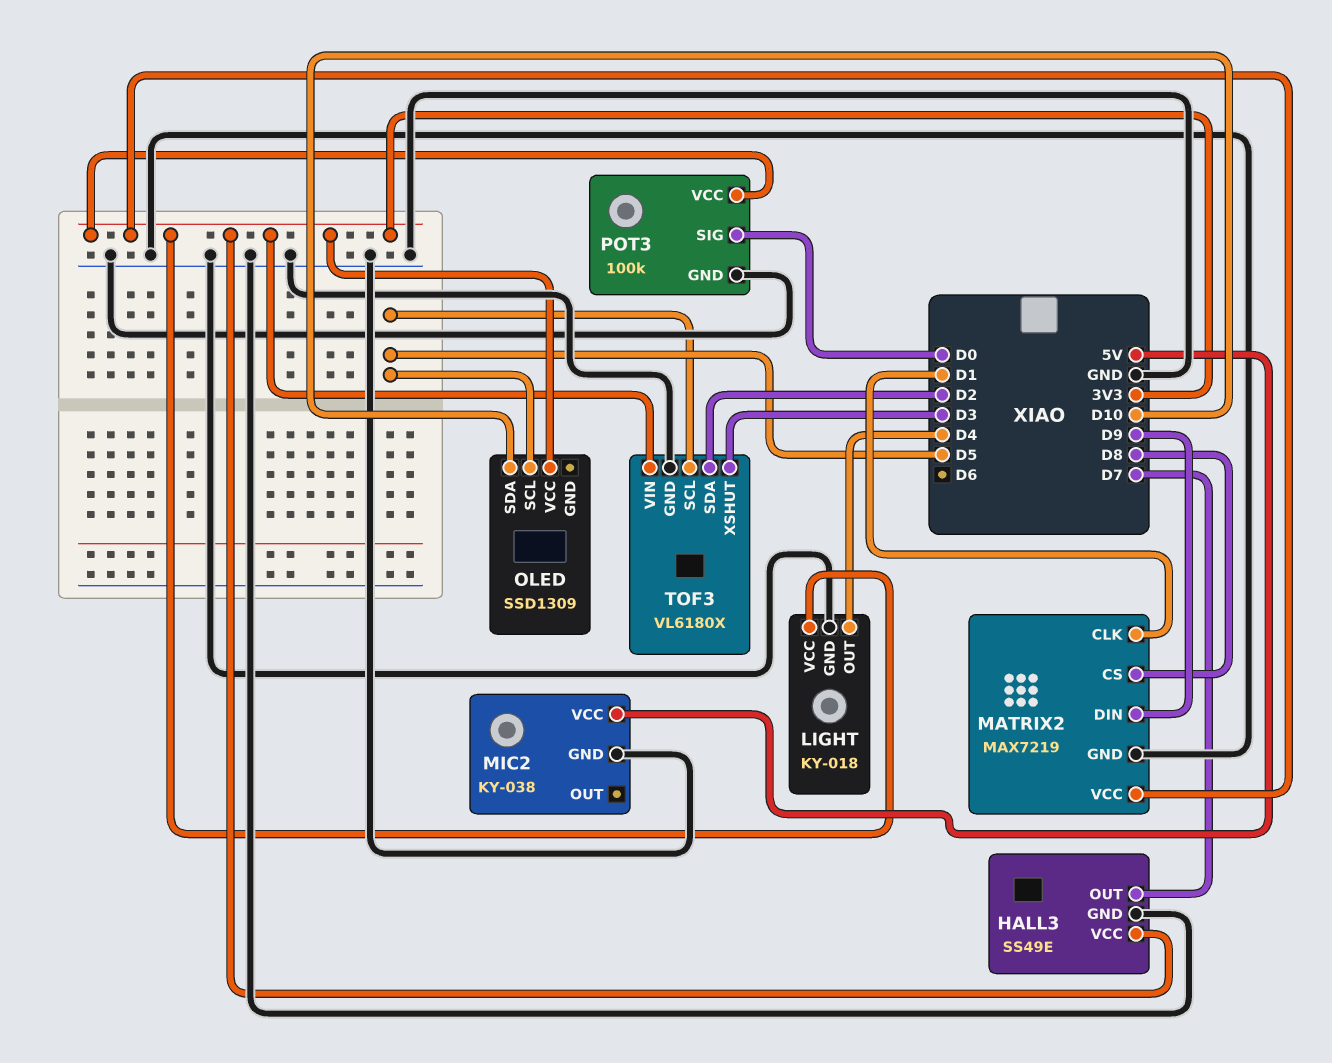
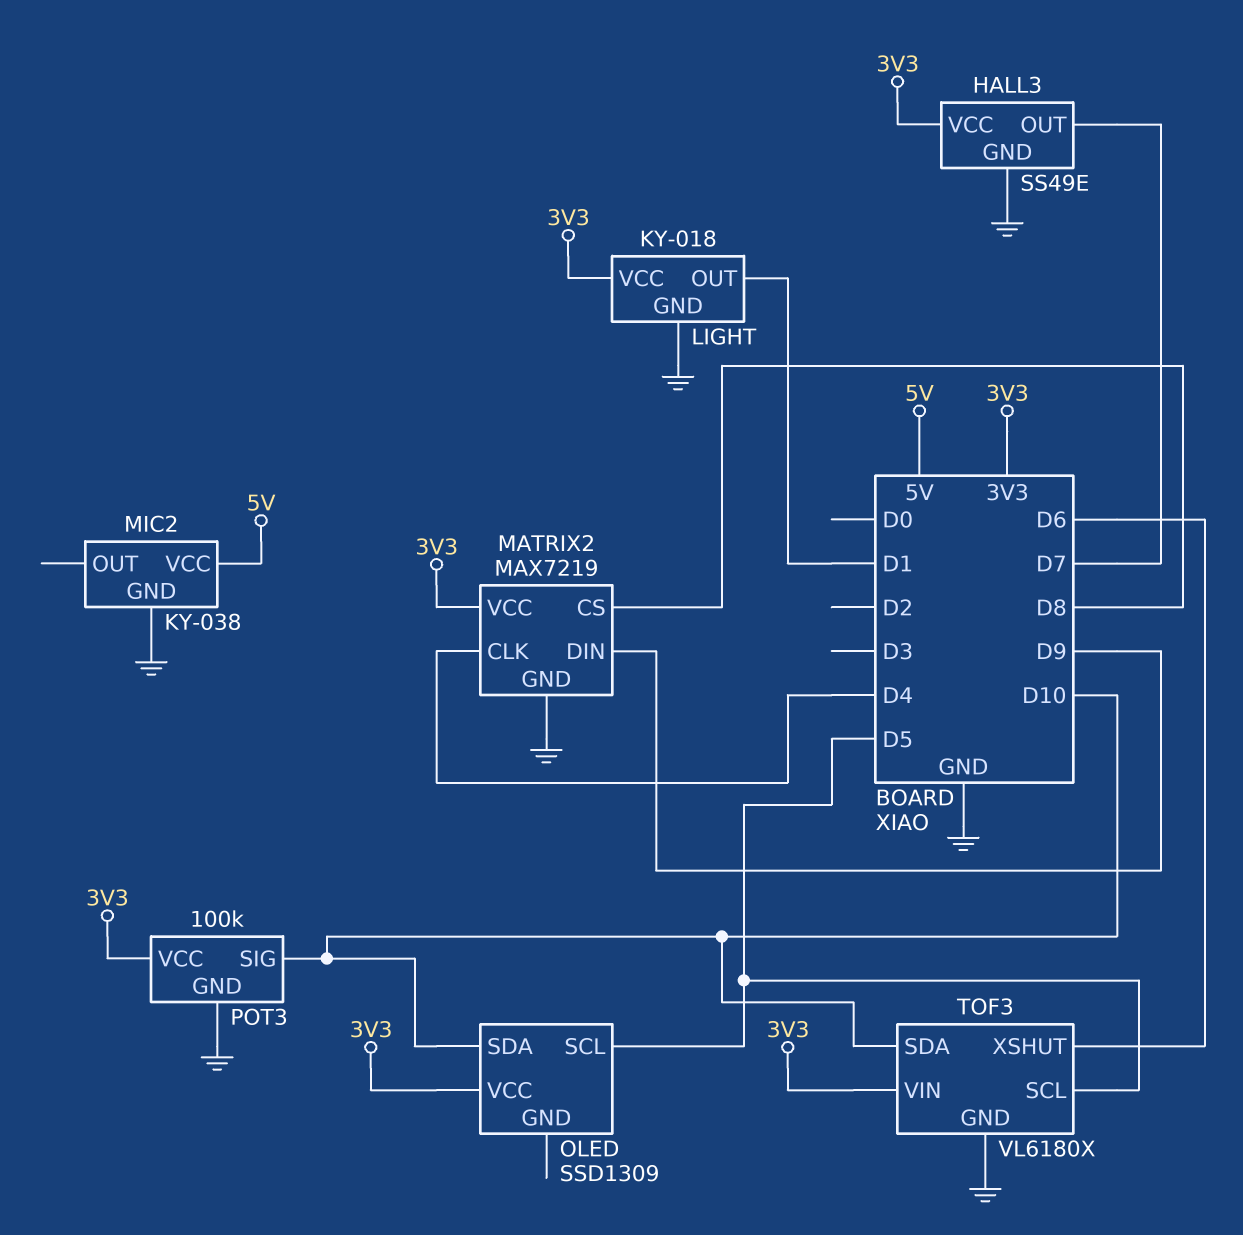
LIGHT pin OUT: D4 -> D1
MATRIX2 pin CLK: D1 -> D4
POT3 pin SIG: D0 -> D10
TOF3 pin SDA: D2 -> D10
TOF3 pin XSHUT: D3 -> D6

